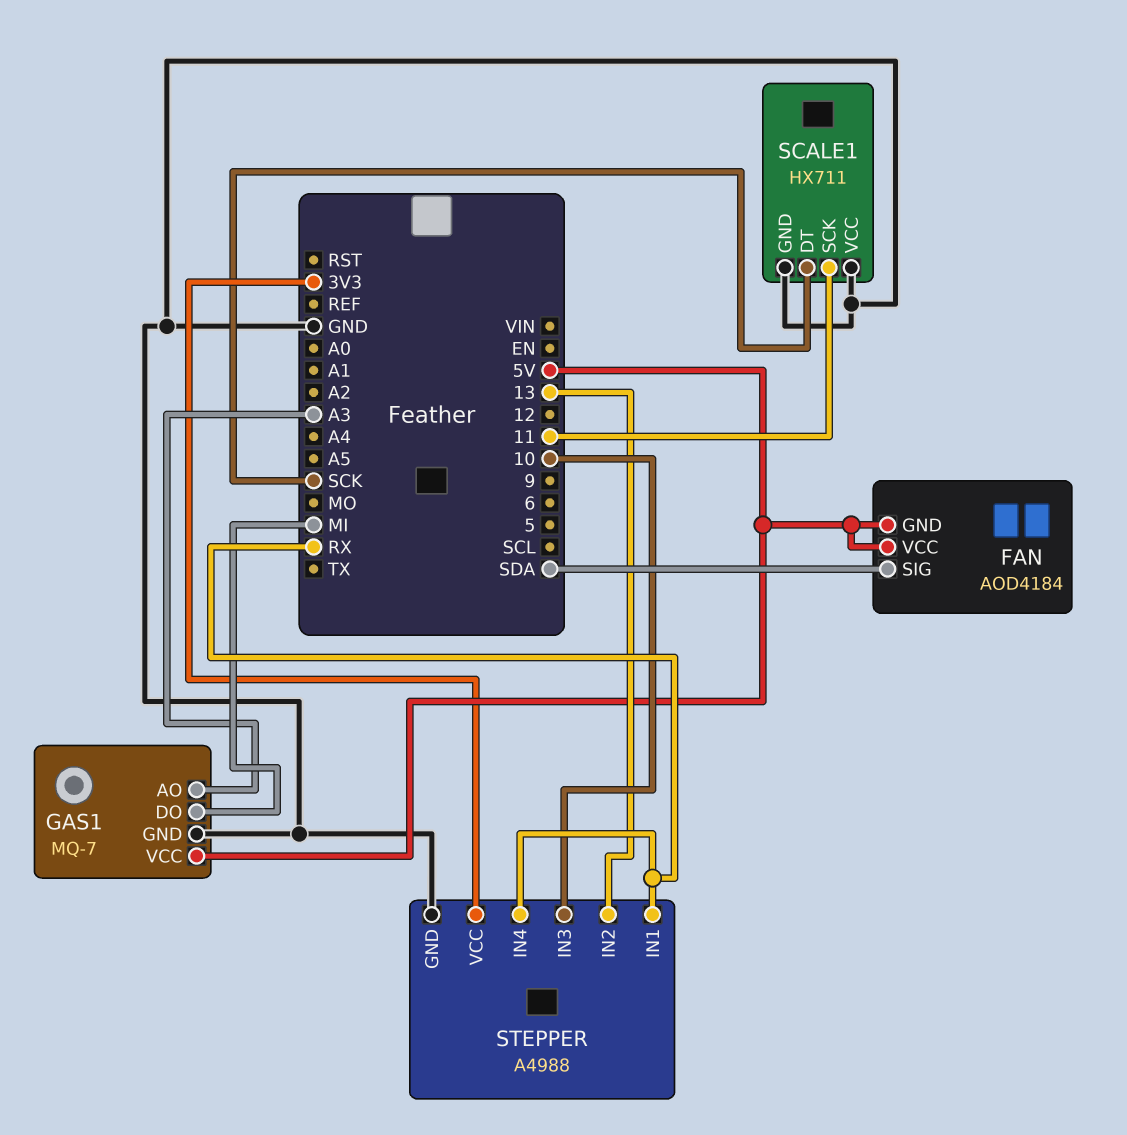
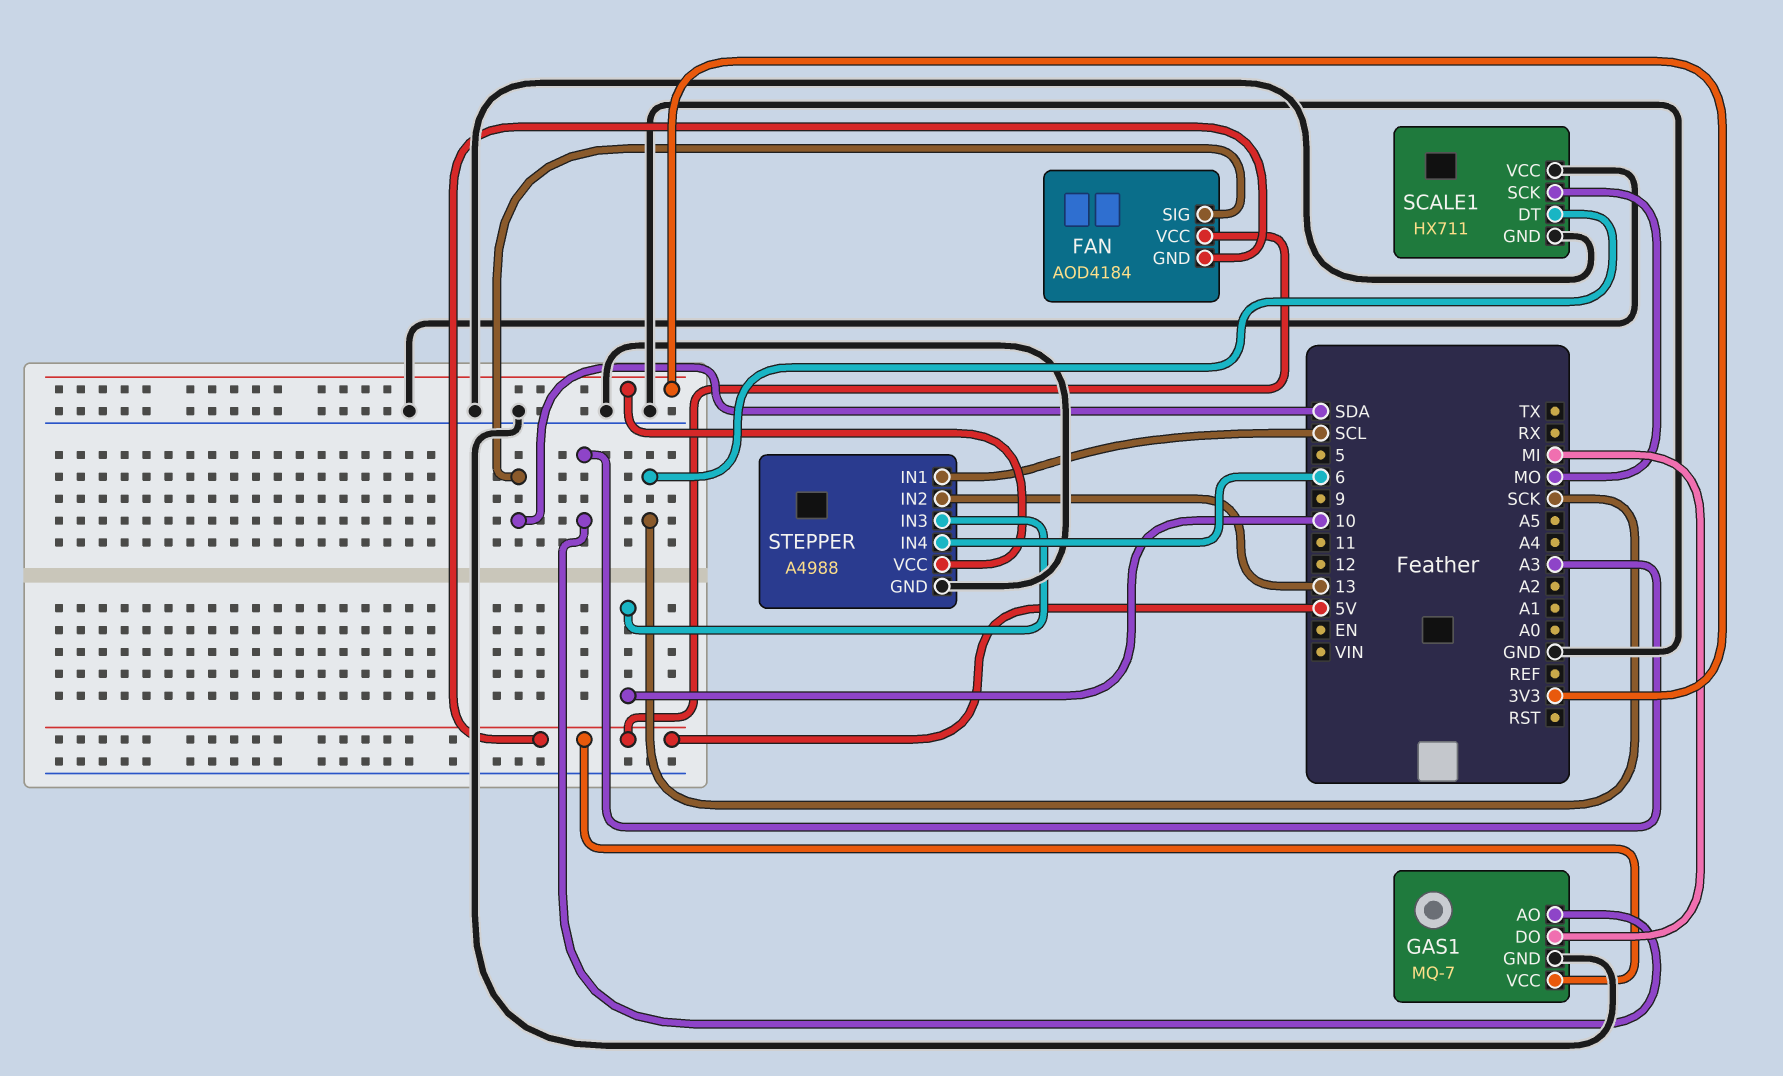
SCALE1 pin SCK: 11 -> MO
STEPPER pin IN1: RX -> SCL
STEPPER pin IN4: RX -> 6

